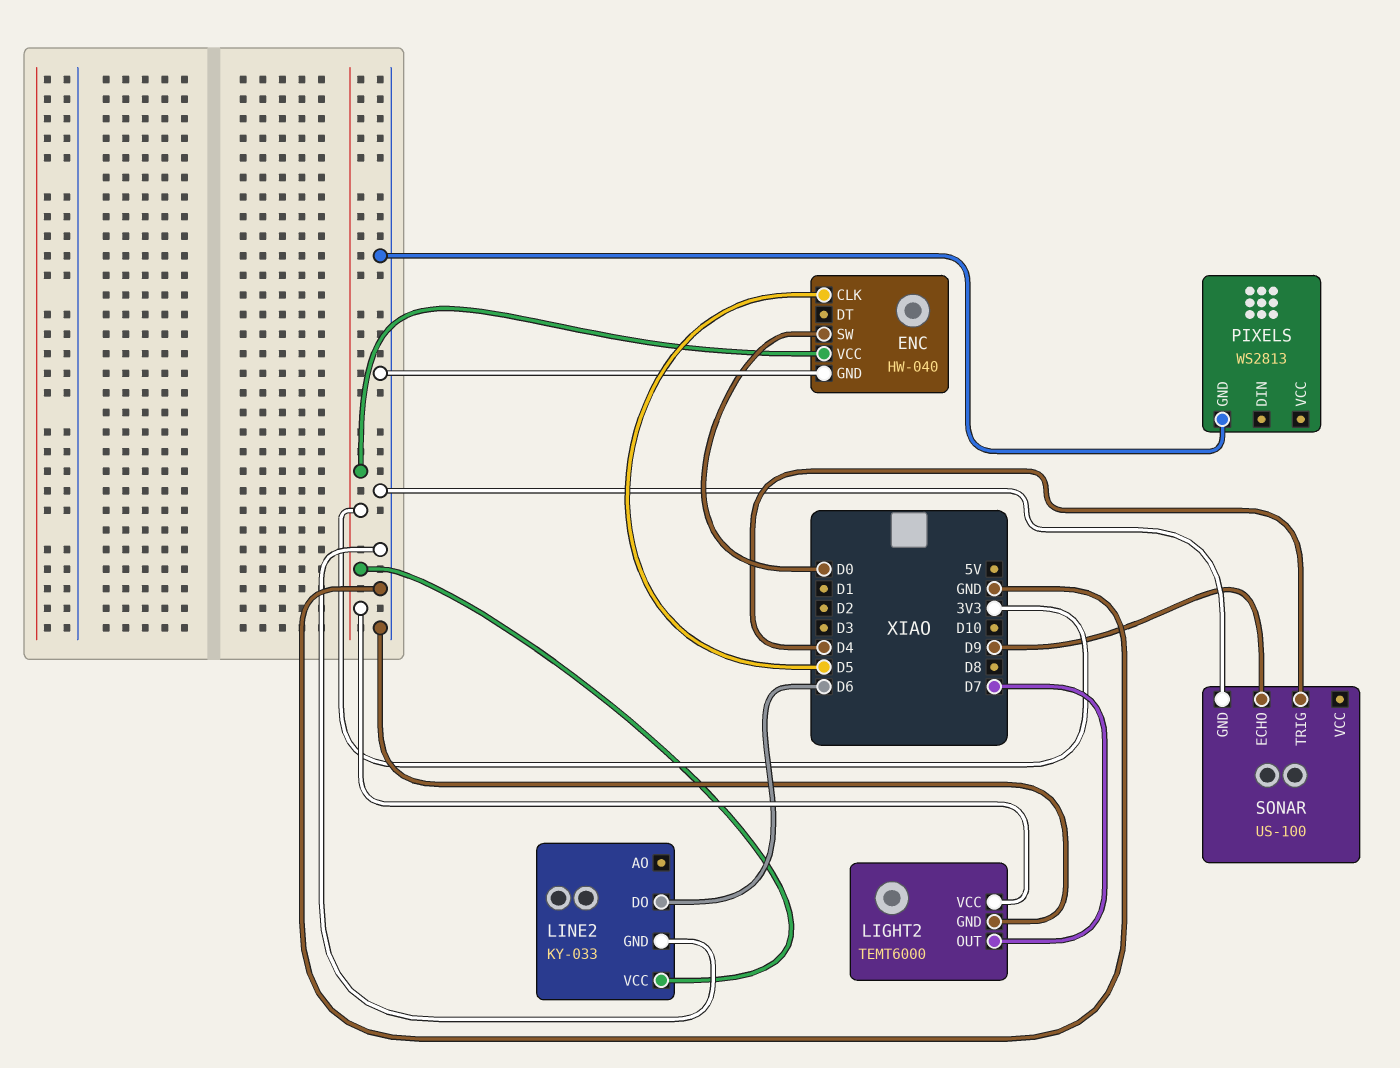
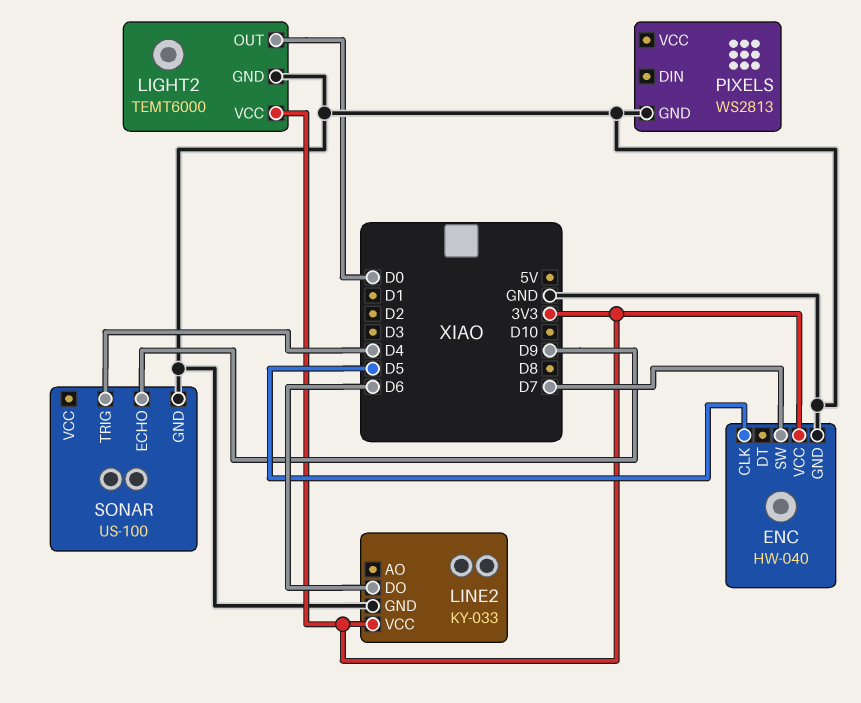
ENC pin SW: D0 -> D7
LIGHT2 pin OUT: D7 -> D0

